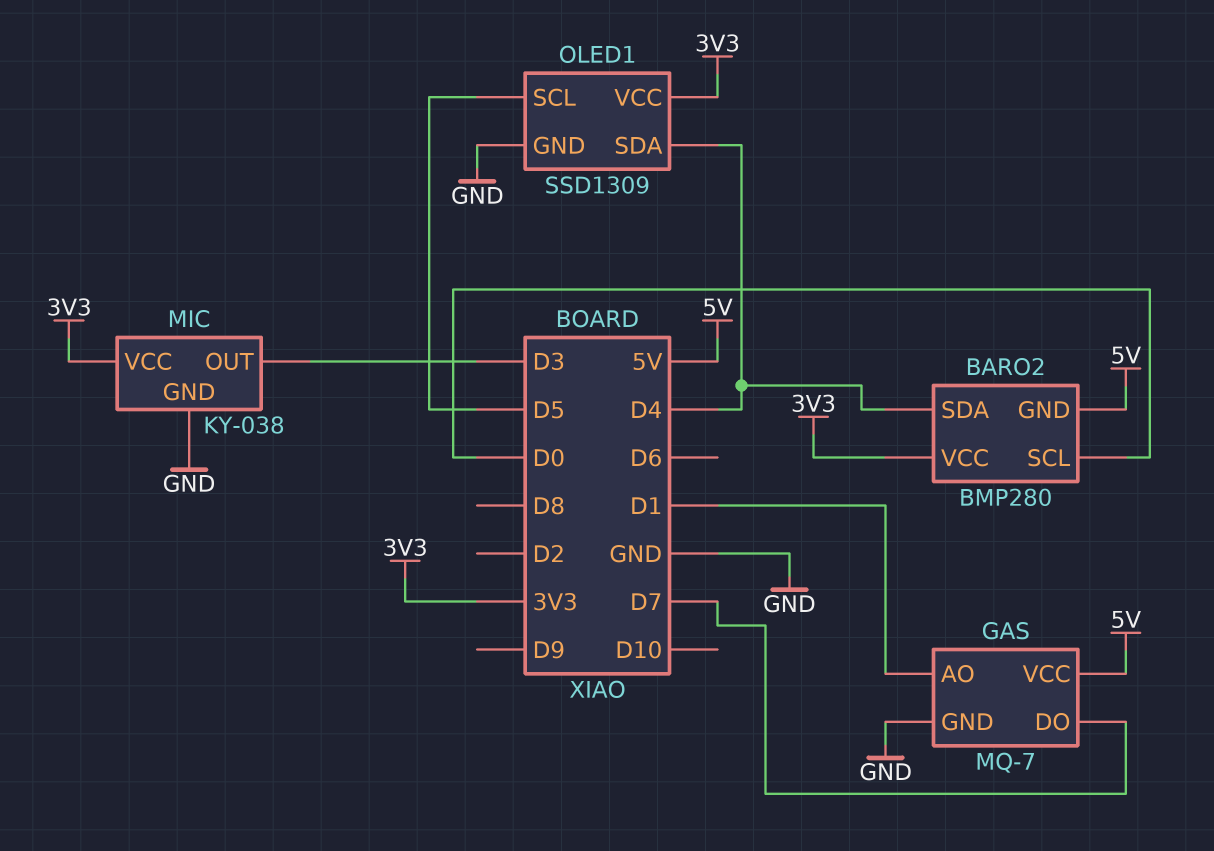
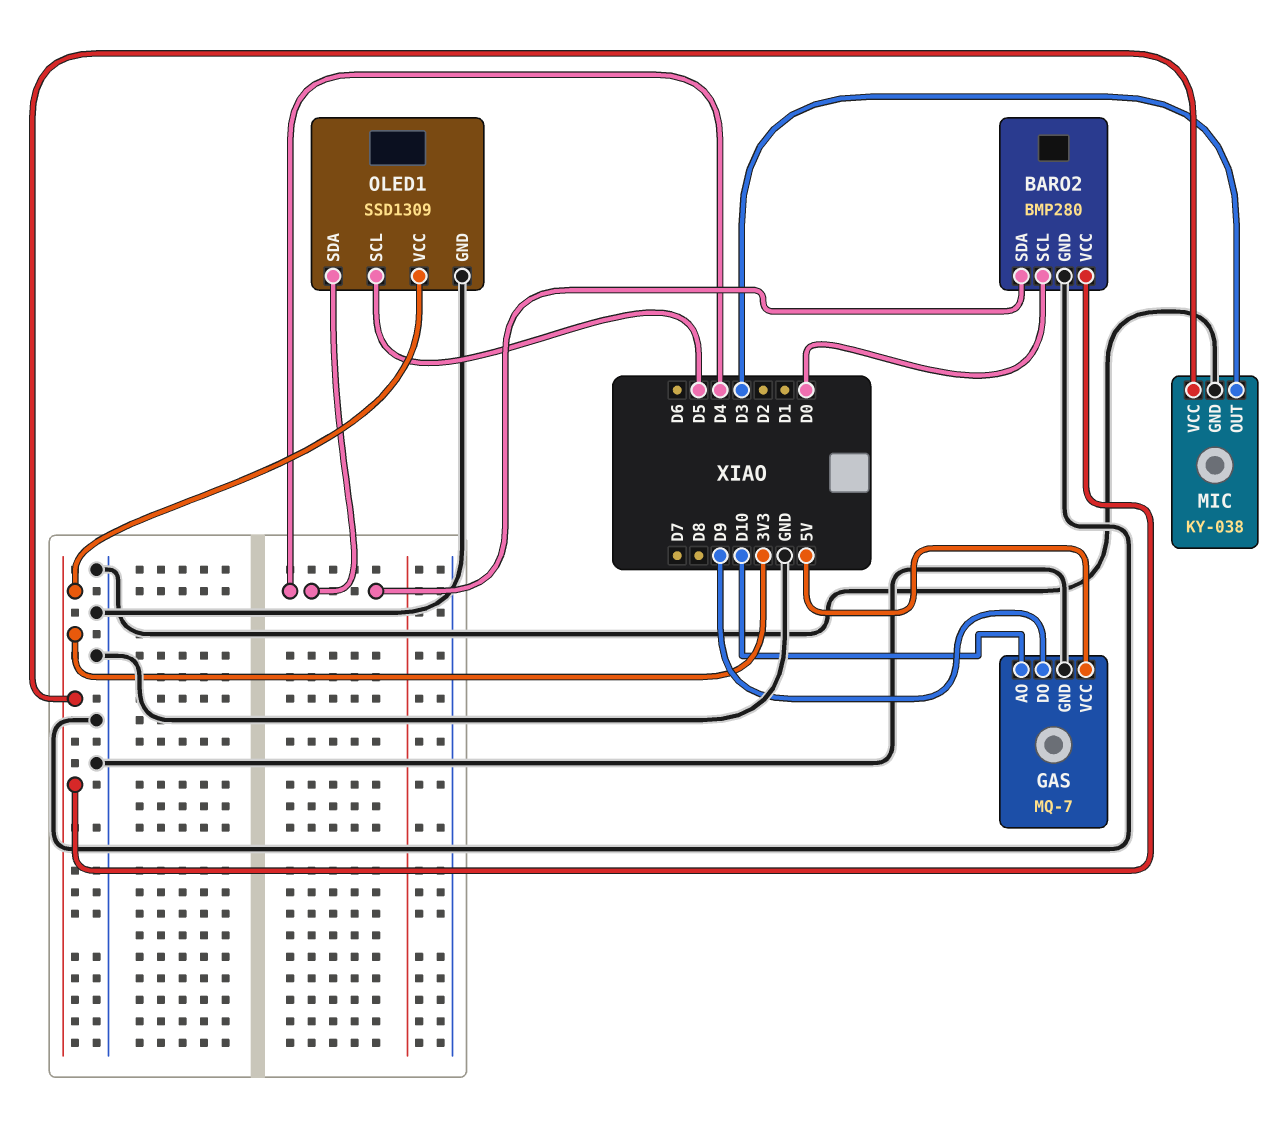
BARO2 pin GND: 5V -> GND
GAS pin AO: D1 -> D10
GAS pin DO: D7 -> D9

